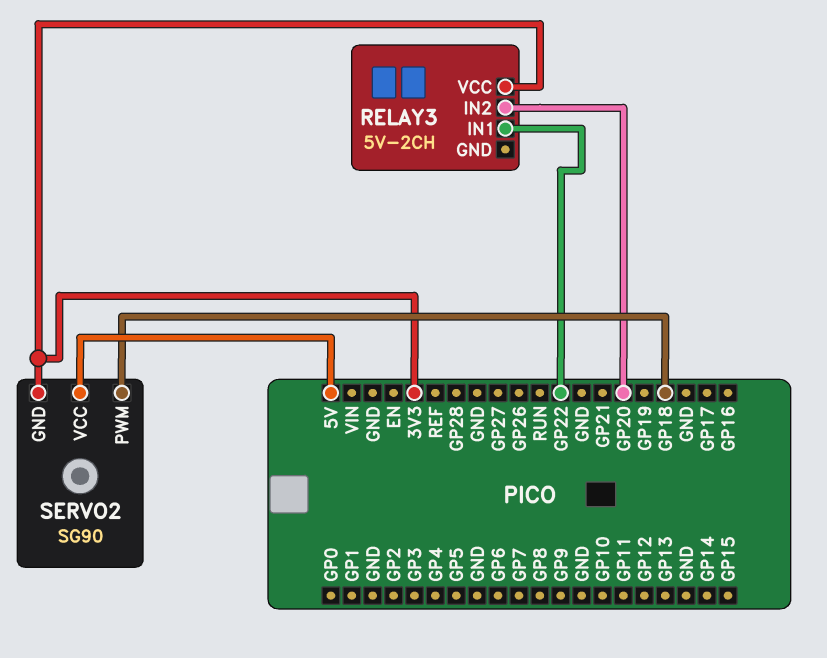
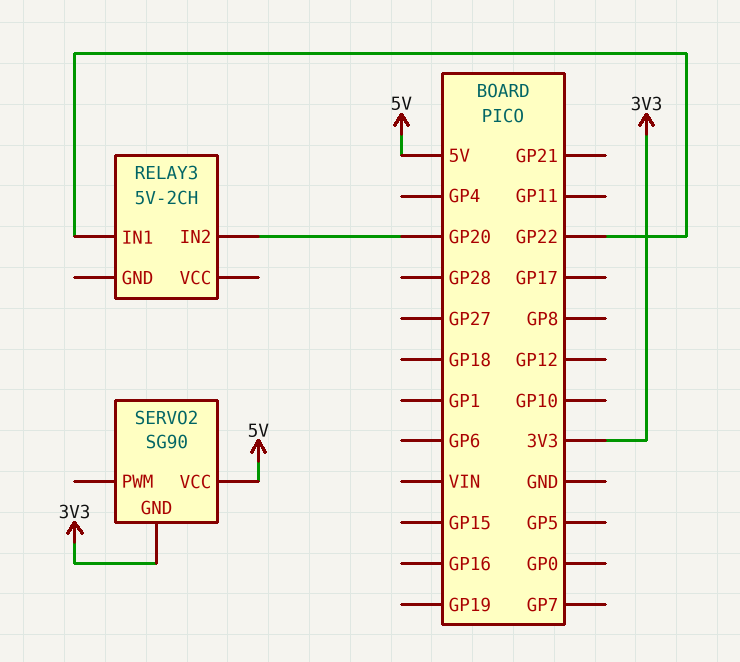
RELAY3 pin VCC: 3V3 -> none
SERVO2 pin PWM: GP18 -> none

